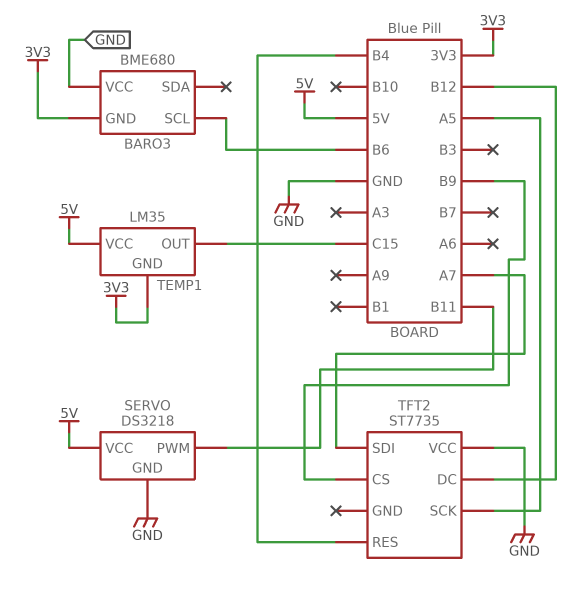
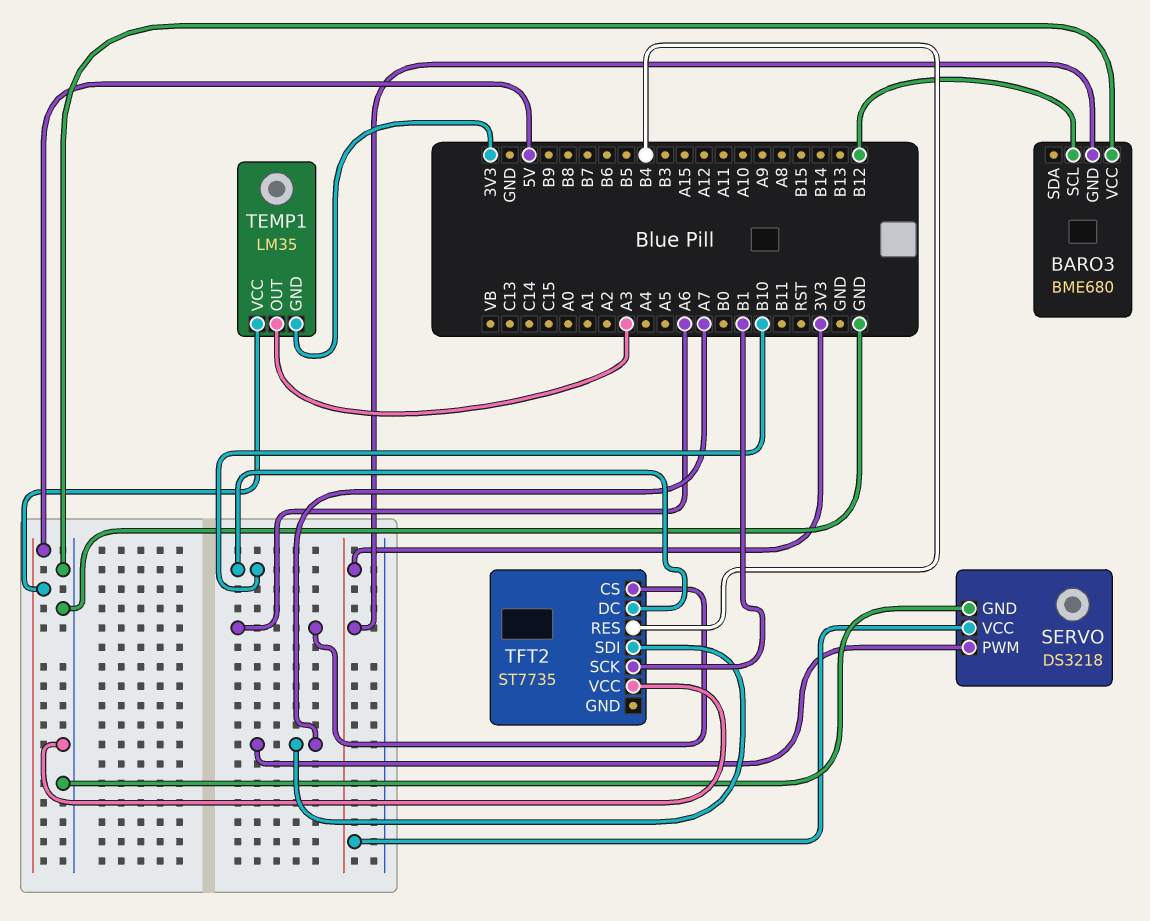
BARO3 pin SCL: B6 -> B12
SERVO pin PWM: B11 -> A7
SERVO pin VCC: 5V -> 3V3
TEMP1 pin OUT: C15 -> A3
TFT2 pin CS: B9 -> A6
TFT2 pin DC: B12 -> B10
TFT2 pin SCK: A5 -> B1

